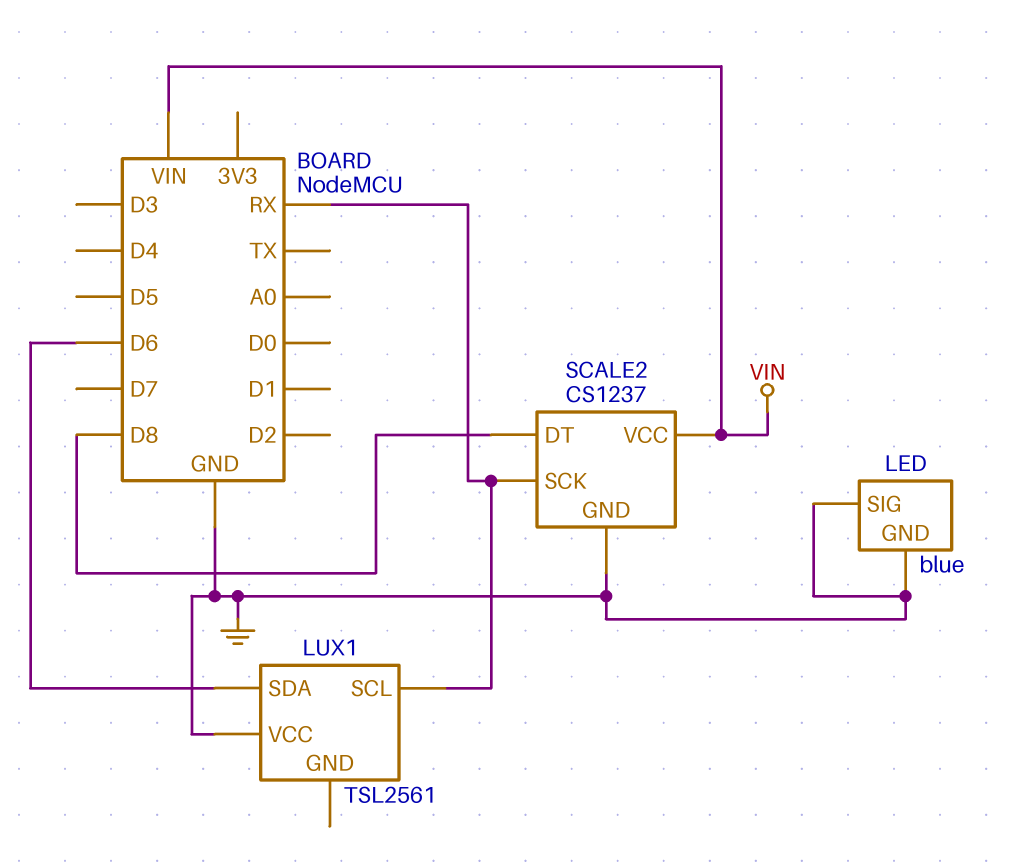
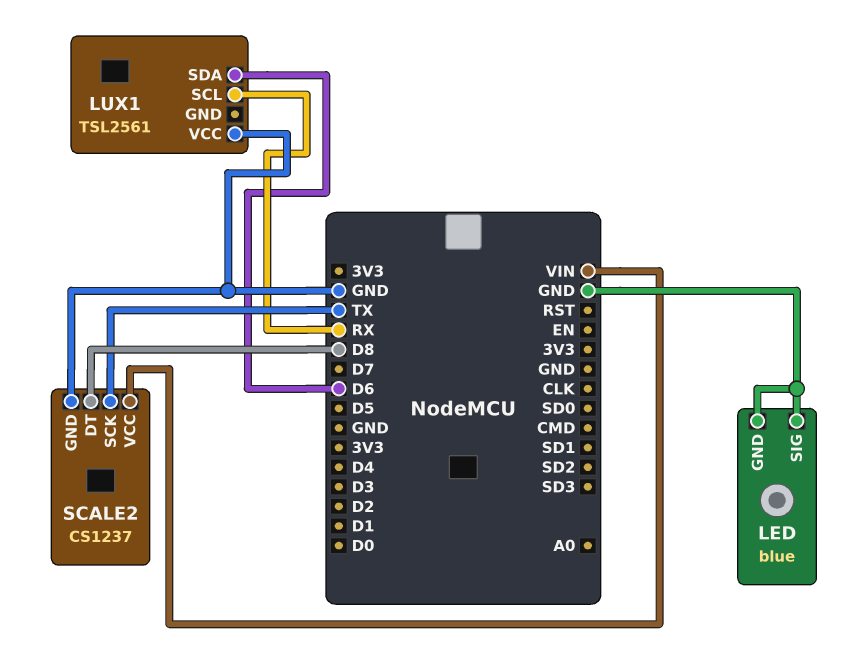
SCALE2 pin SCK: RX -> TX

